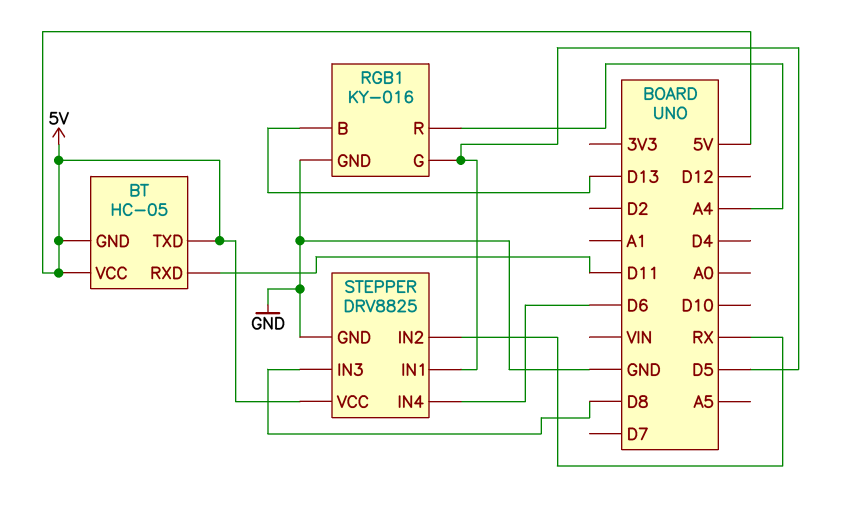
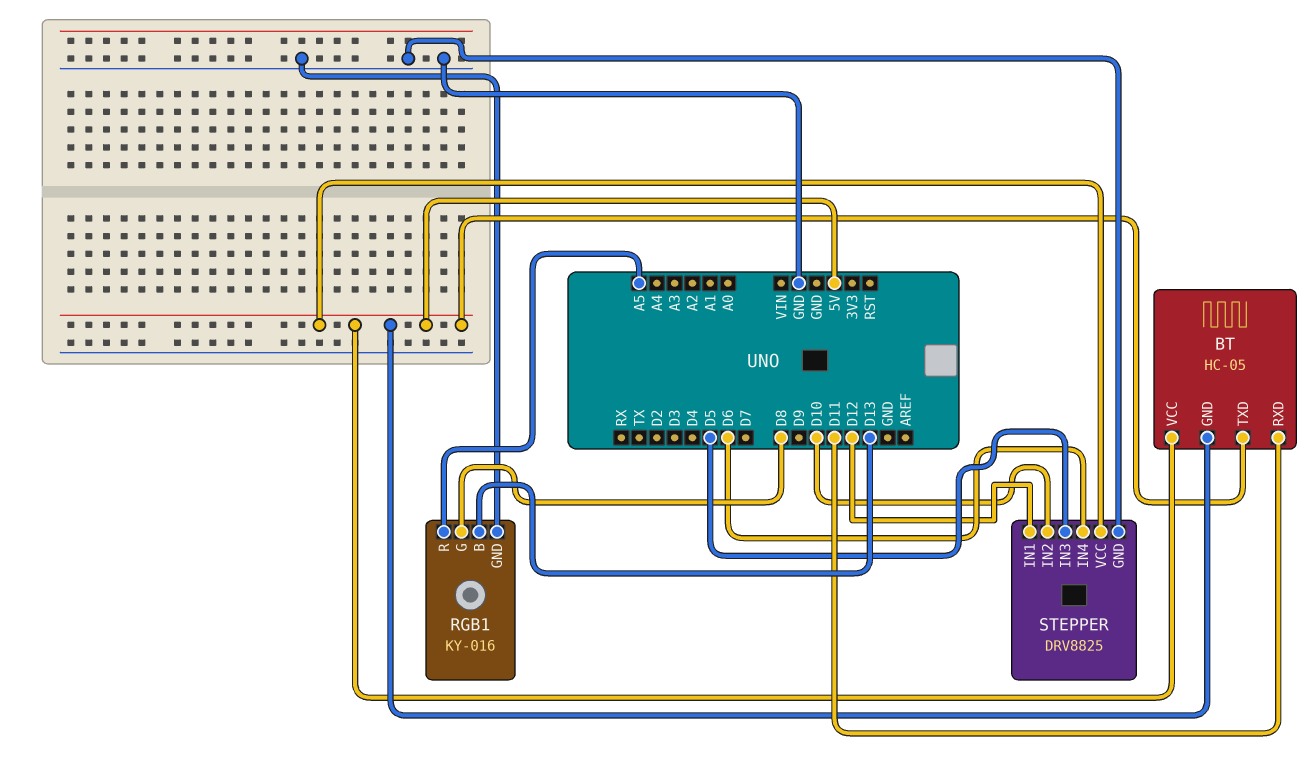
RGB1 pin G: D5 -> D8
RGB1 pin R: A4 -> A5
STEPPER pin IN1: D5 -> D12
STEPPER pin IN2: RX -> D10
STEPPER pin IN3: D8 -> D5

